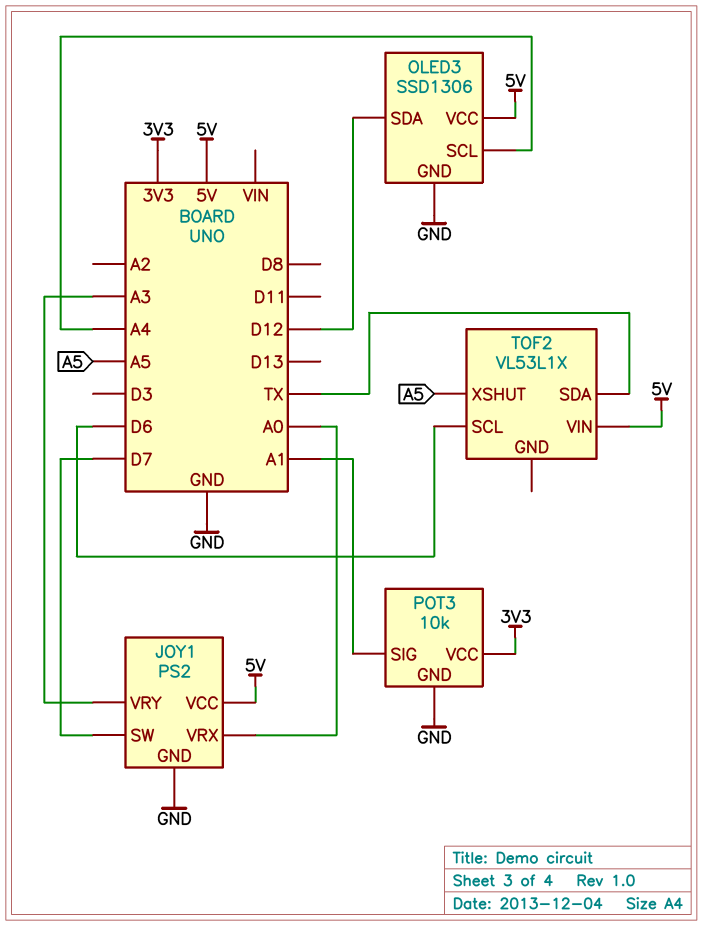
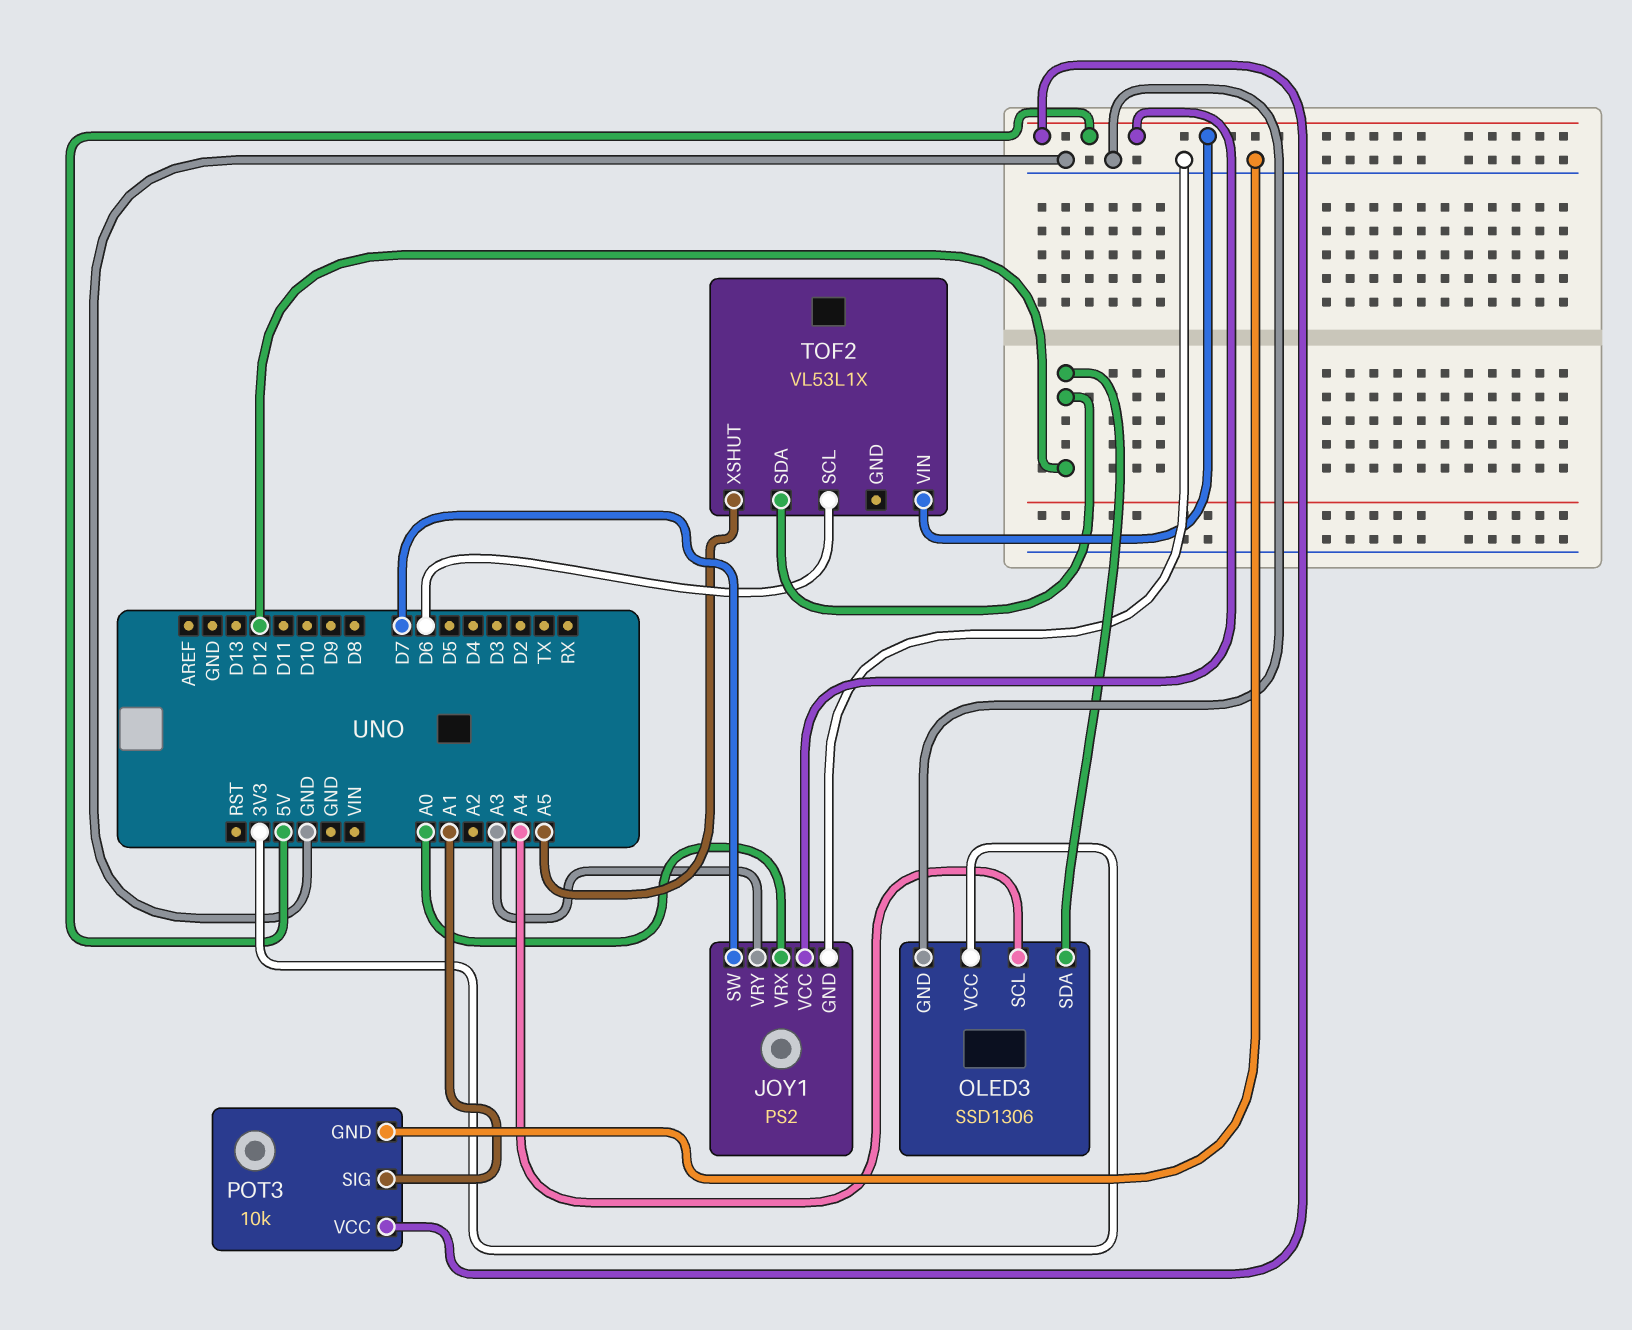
OLED3 pin VCC: 5V -> 3V3
POT3 pin VCC: 3V3 -> 5V
TOF2 pin SDA: TX -> D12

